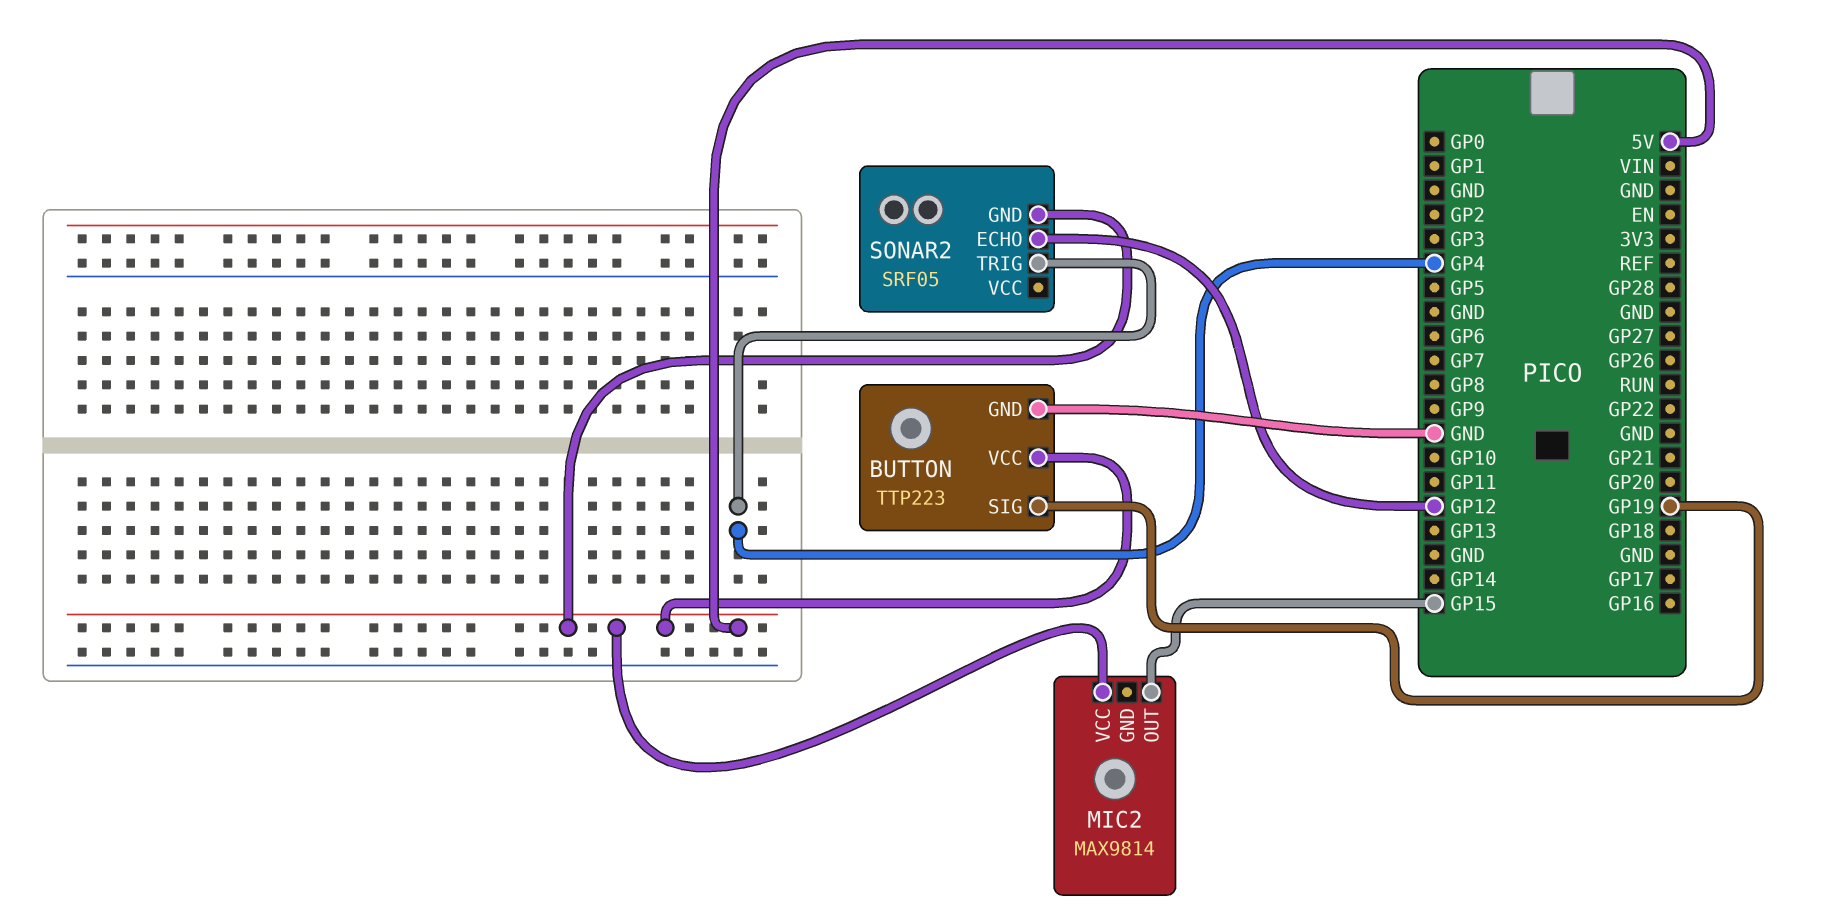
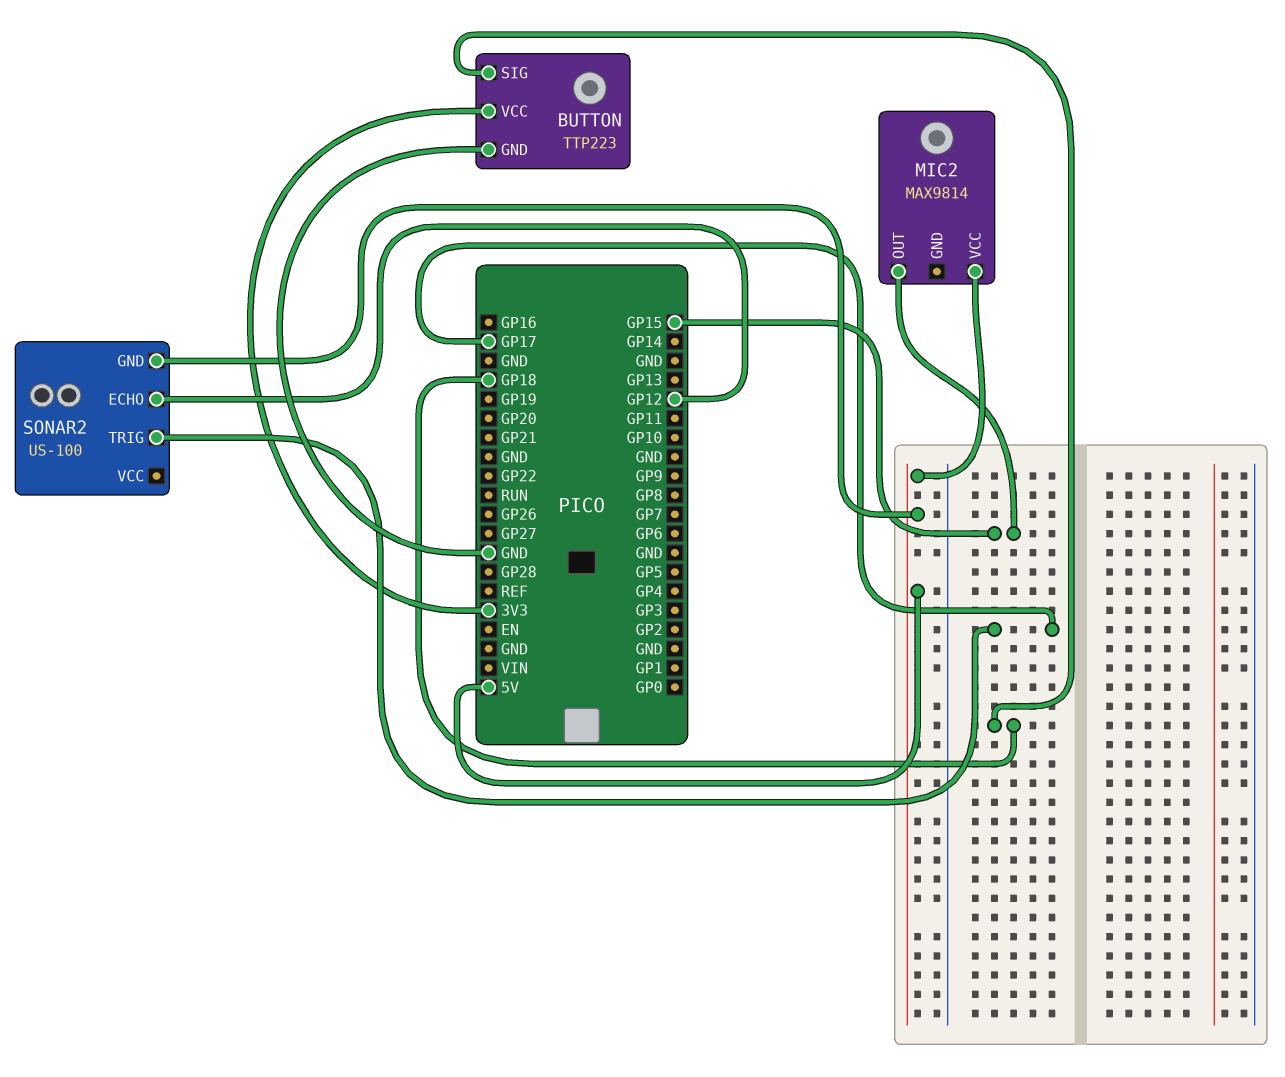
BUTTON pin SIG: GP19 -> GP18
BUTTON pin VCC: 5V -> 3V3
SONAR2: SRF05 -> US-100
SONAR2 pin TRIG: GP4 -> GP17

